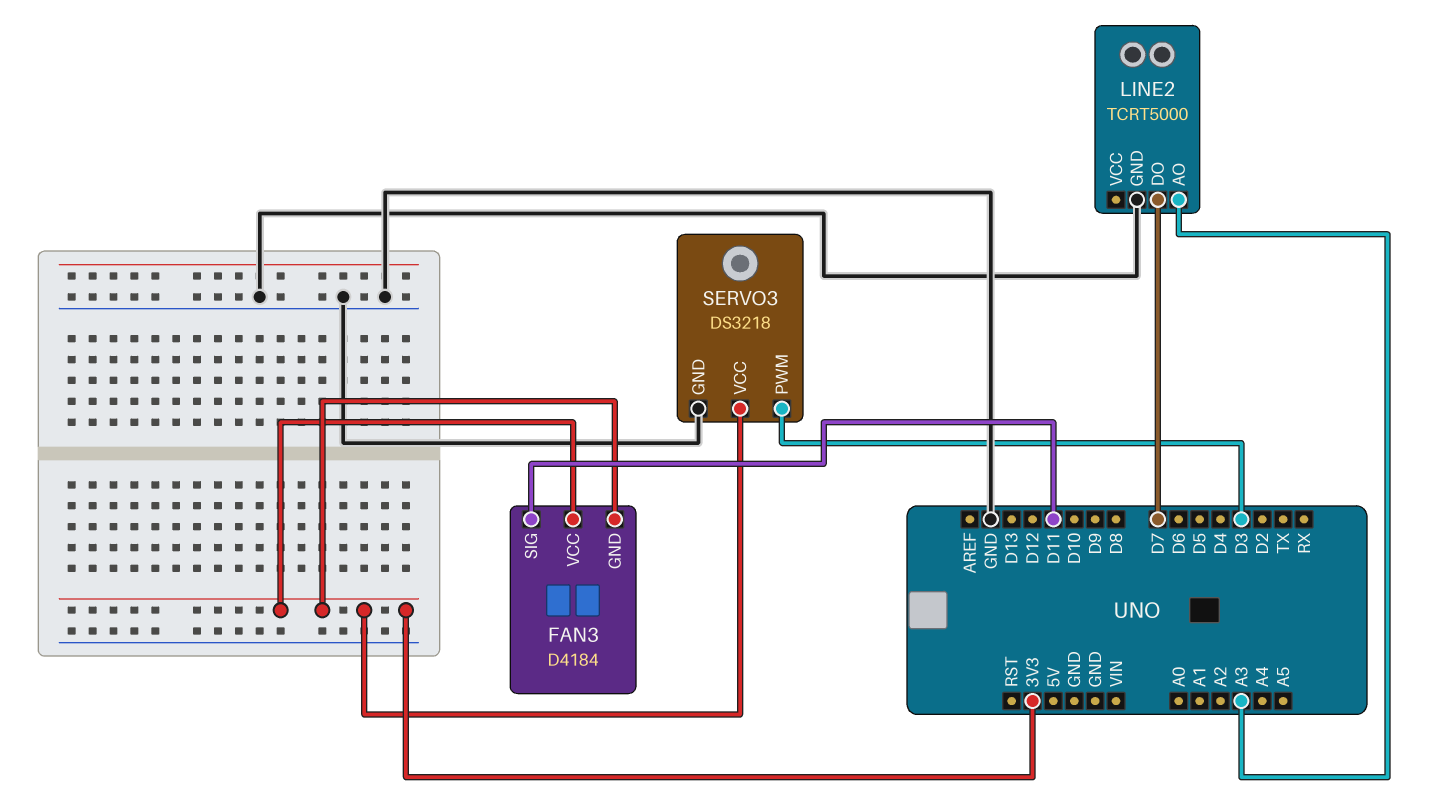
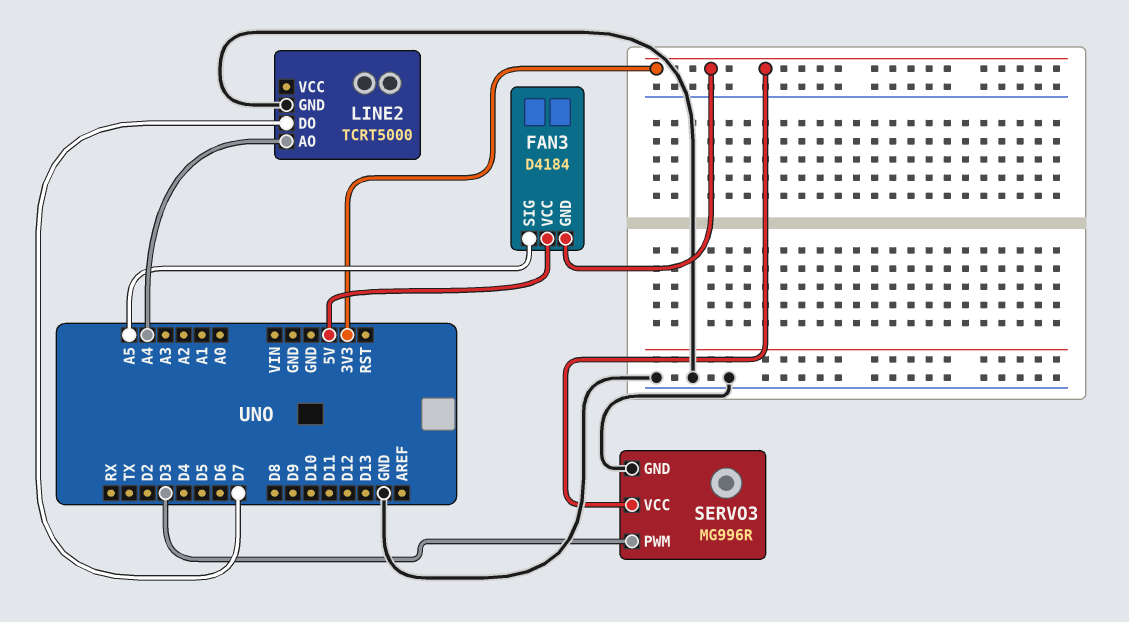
FAN3 pin SIG: D11 -> A5
FAN3 pin VCC: 3V3 -> 5V
LINE2 pin AO: A3 -> A4
SERVO3: DS3218 -> MG996R

